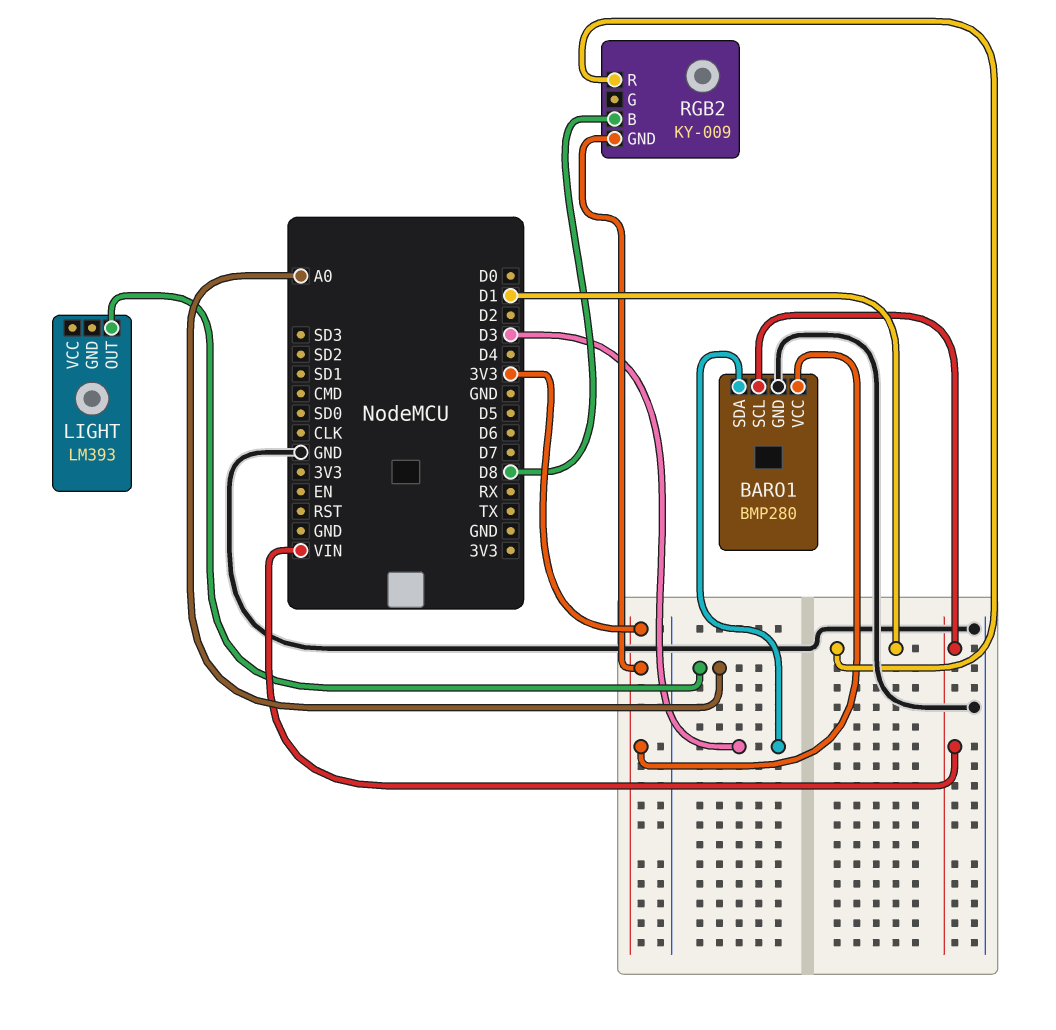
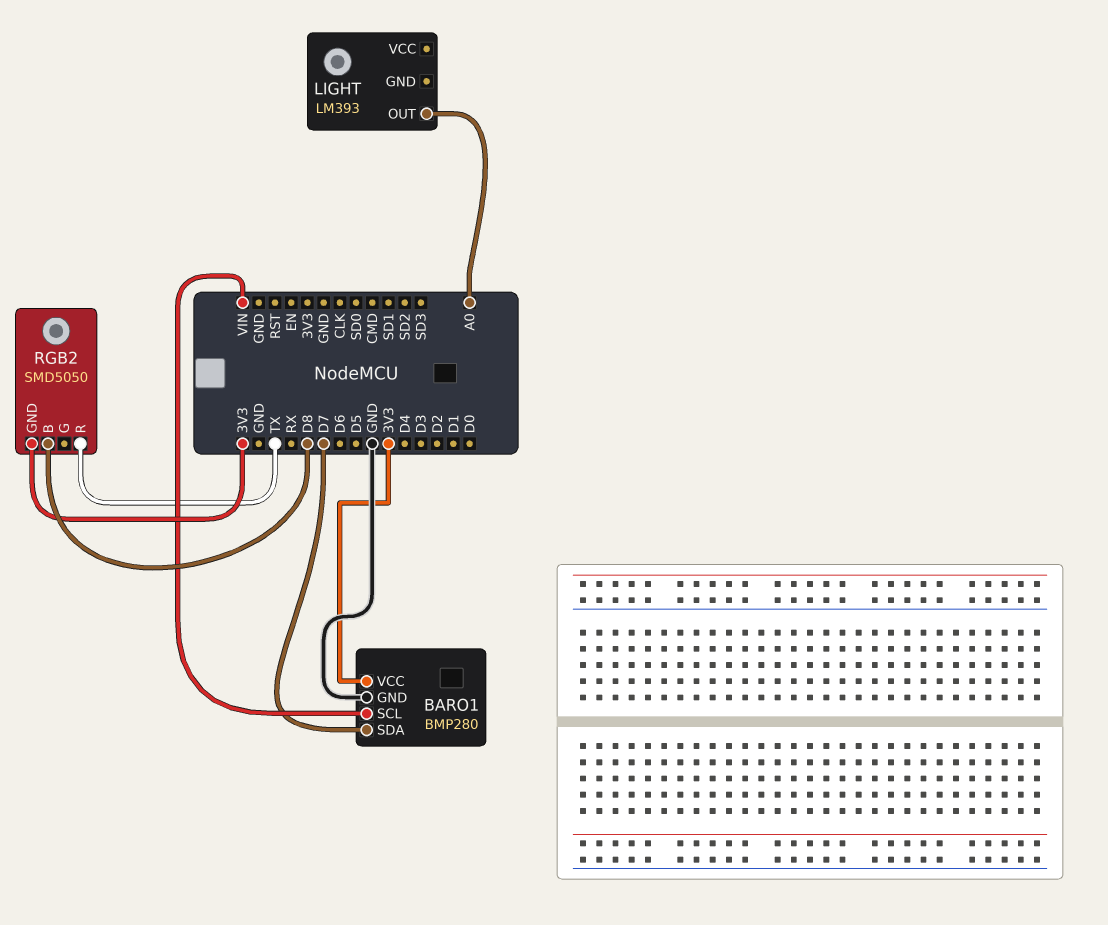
BARO1 pin SDA: D3 -> D7
RGB2: KY-009 -> SMD5050
RGB2 pin R: D1 -> TX

